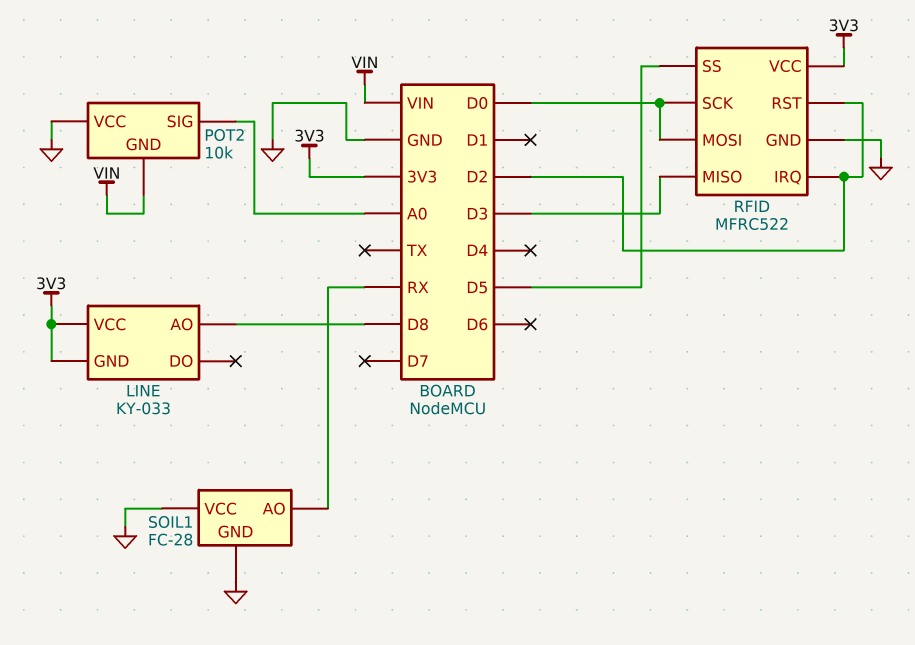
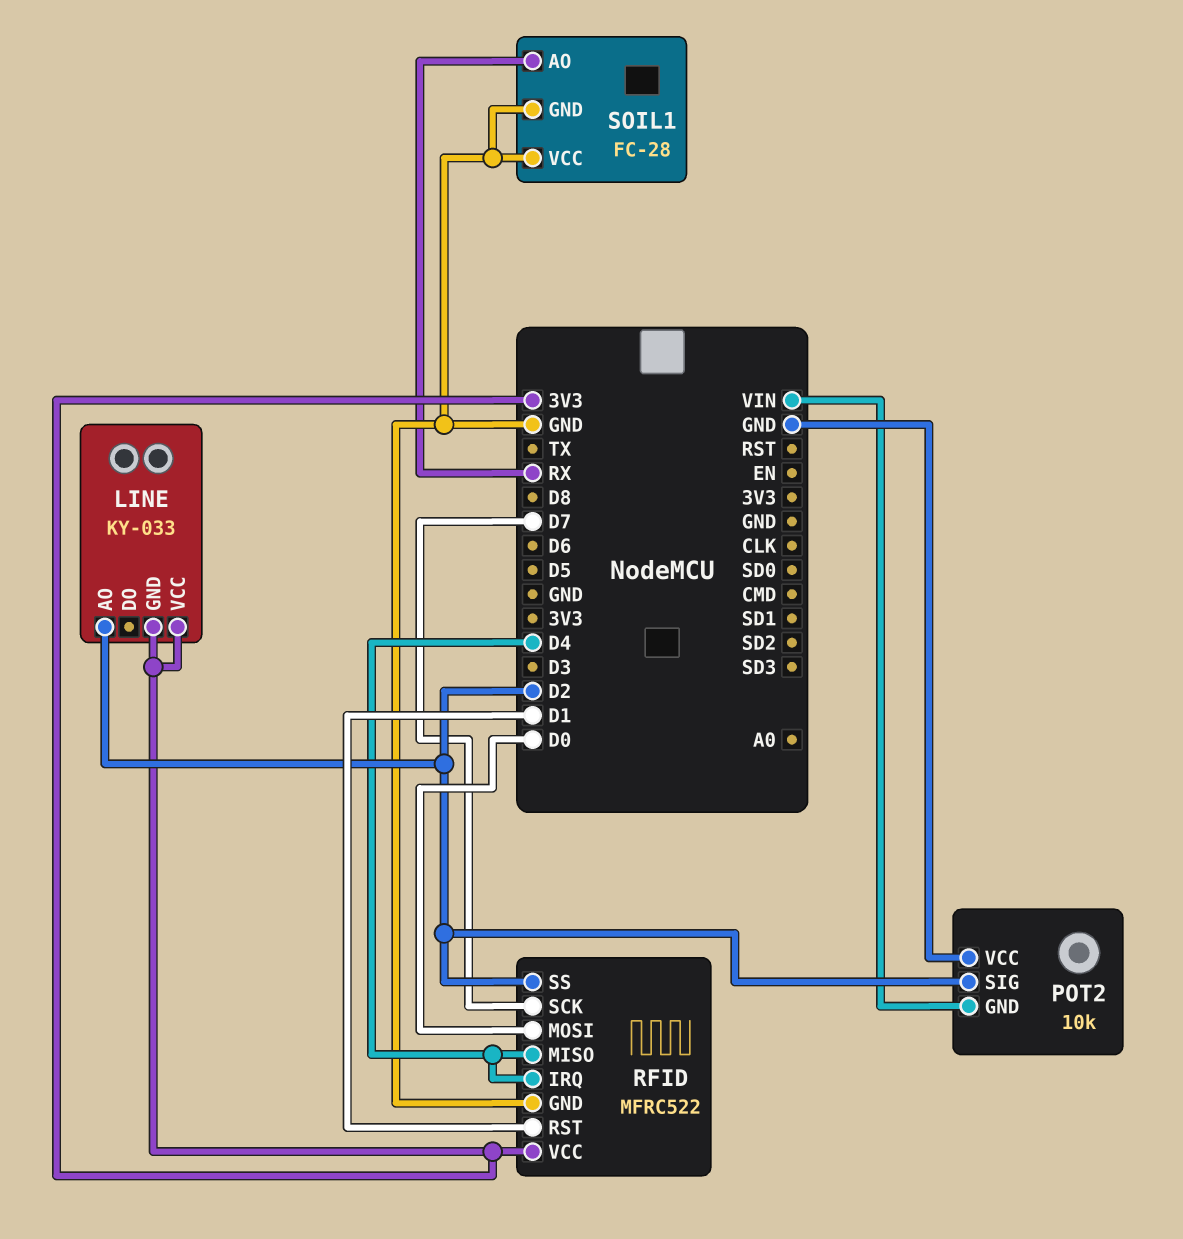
LINE pin AO: D8 -> D2
POT2 pin SIG: A0 -> D2
RFID pin IRQ: D2 -> D4
RFID pin MISO: D3 -> D4
RFID pin RST: D2 -> D1
RFID pin SCK: D0 -> D7
RFID pin SS: D5 -> D2

